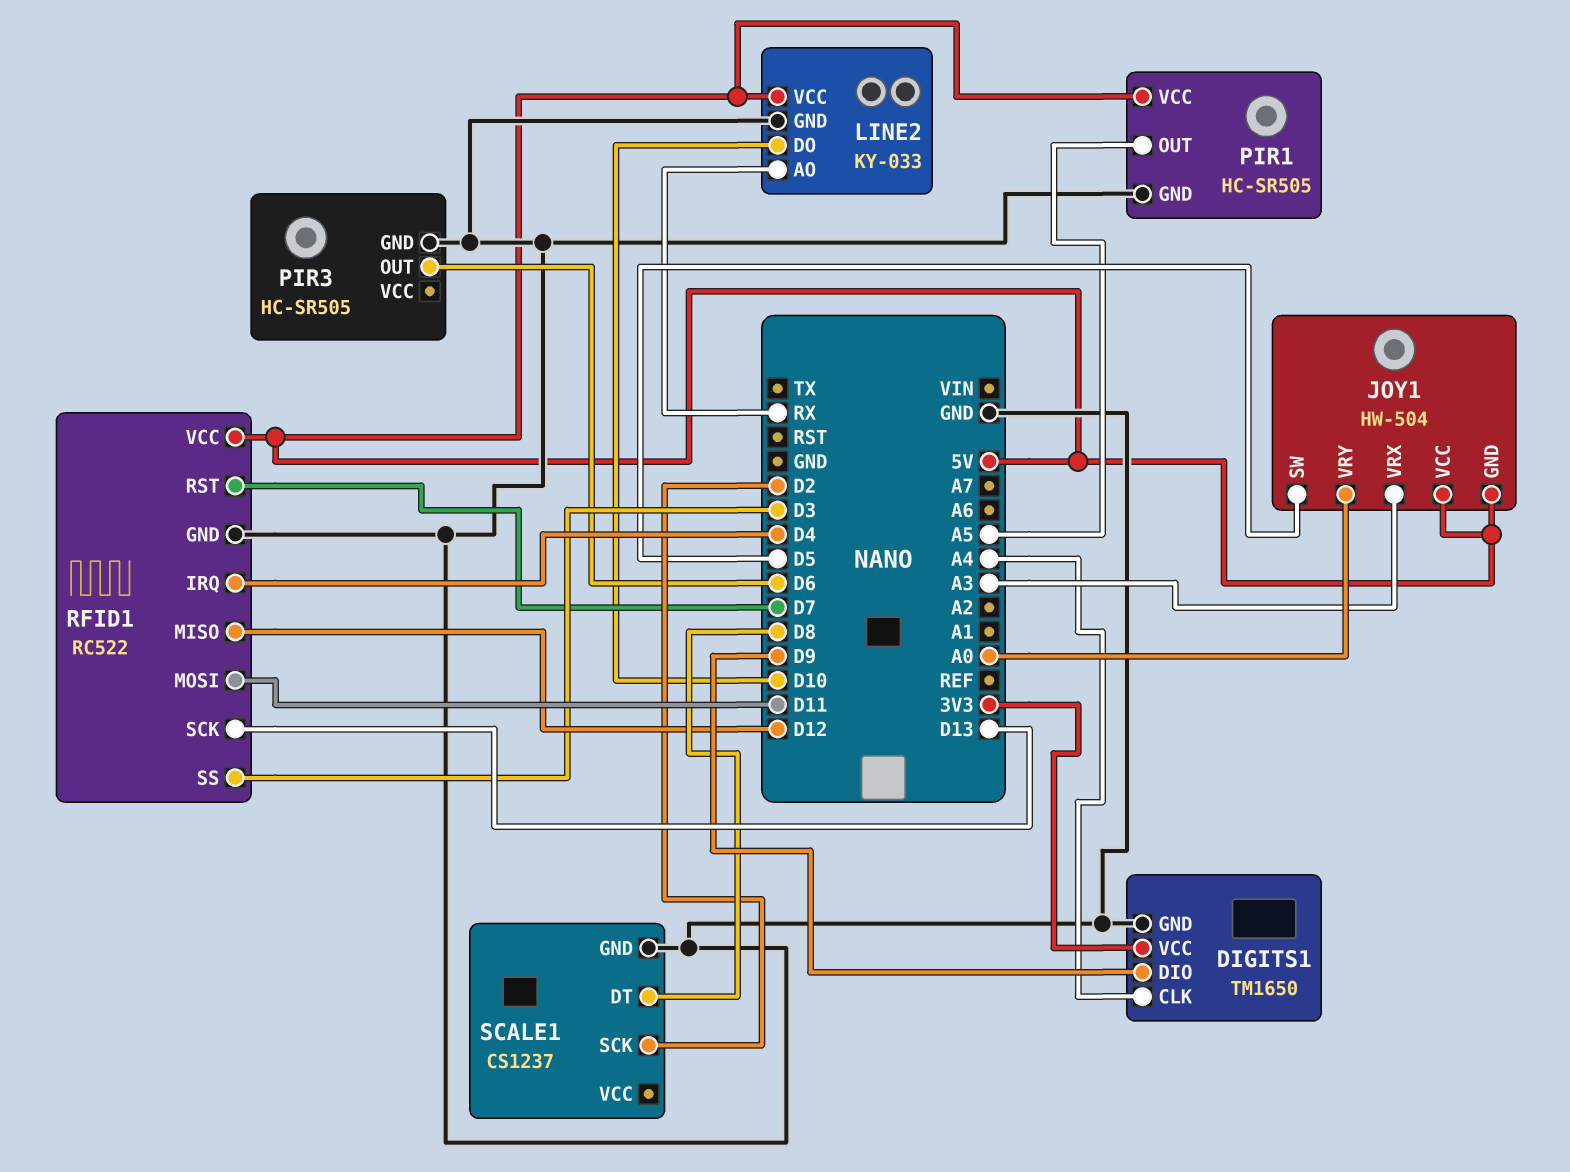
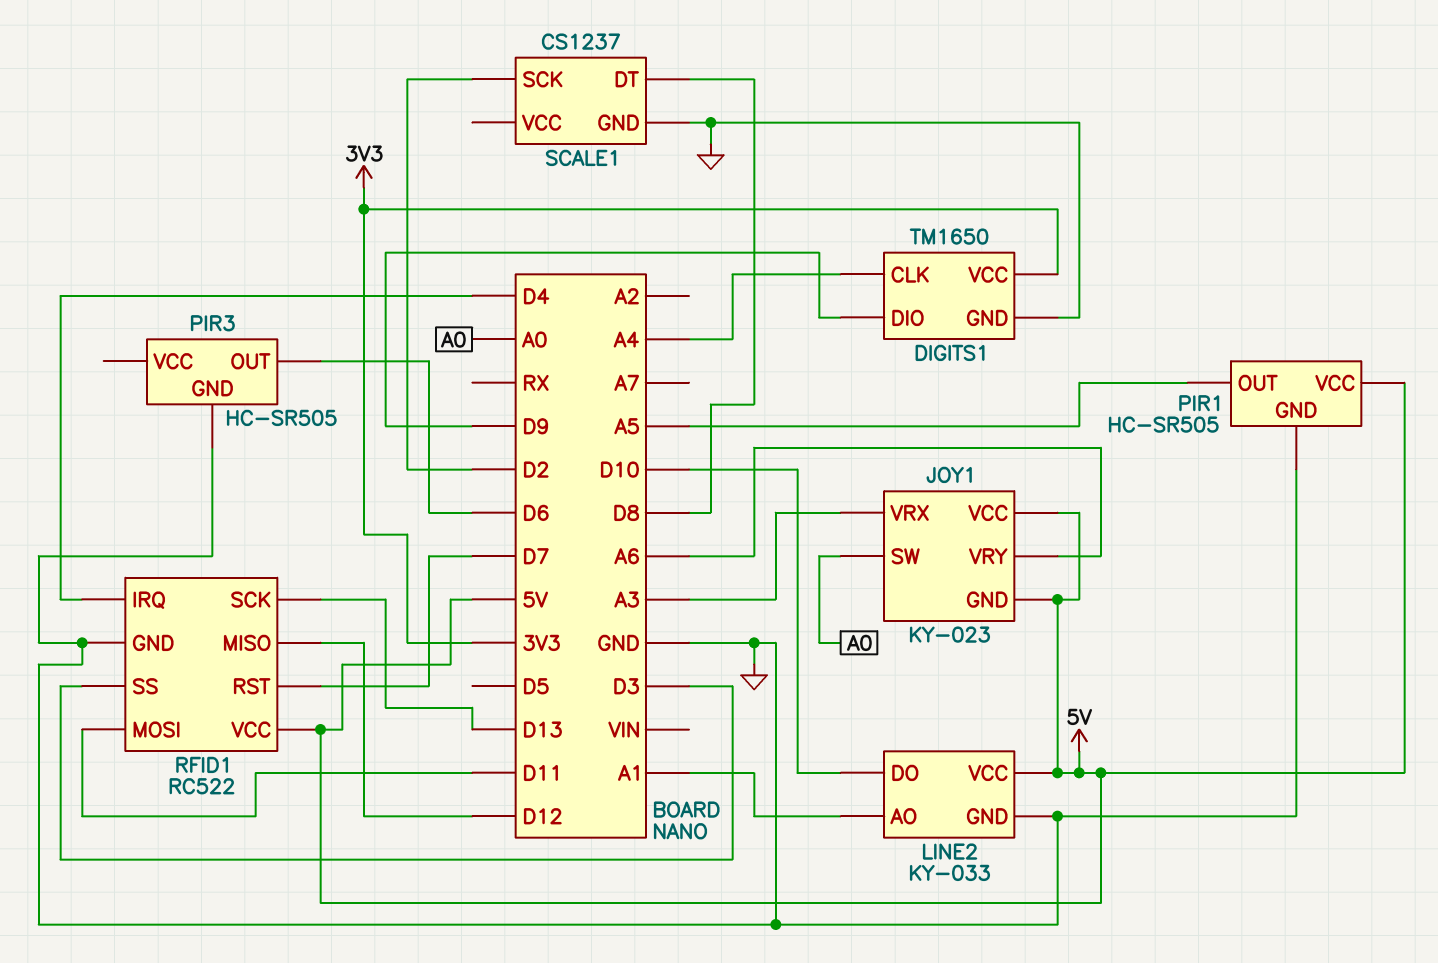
JOY1: HW-504 -> KY-023
JOY1 pin SW: D5 -> A0
JOY1 pin VRY: A0 -> A6
LINE2 pin AO: RX -> A1

